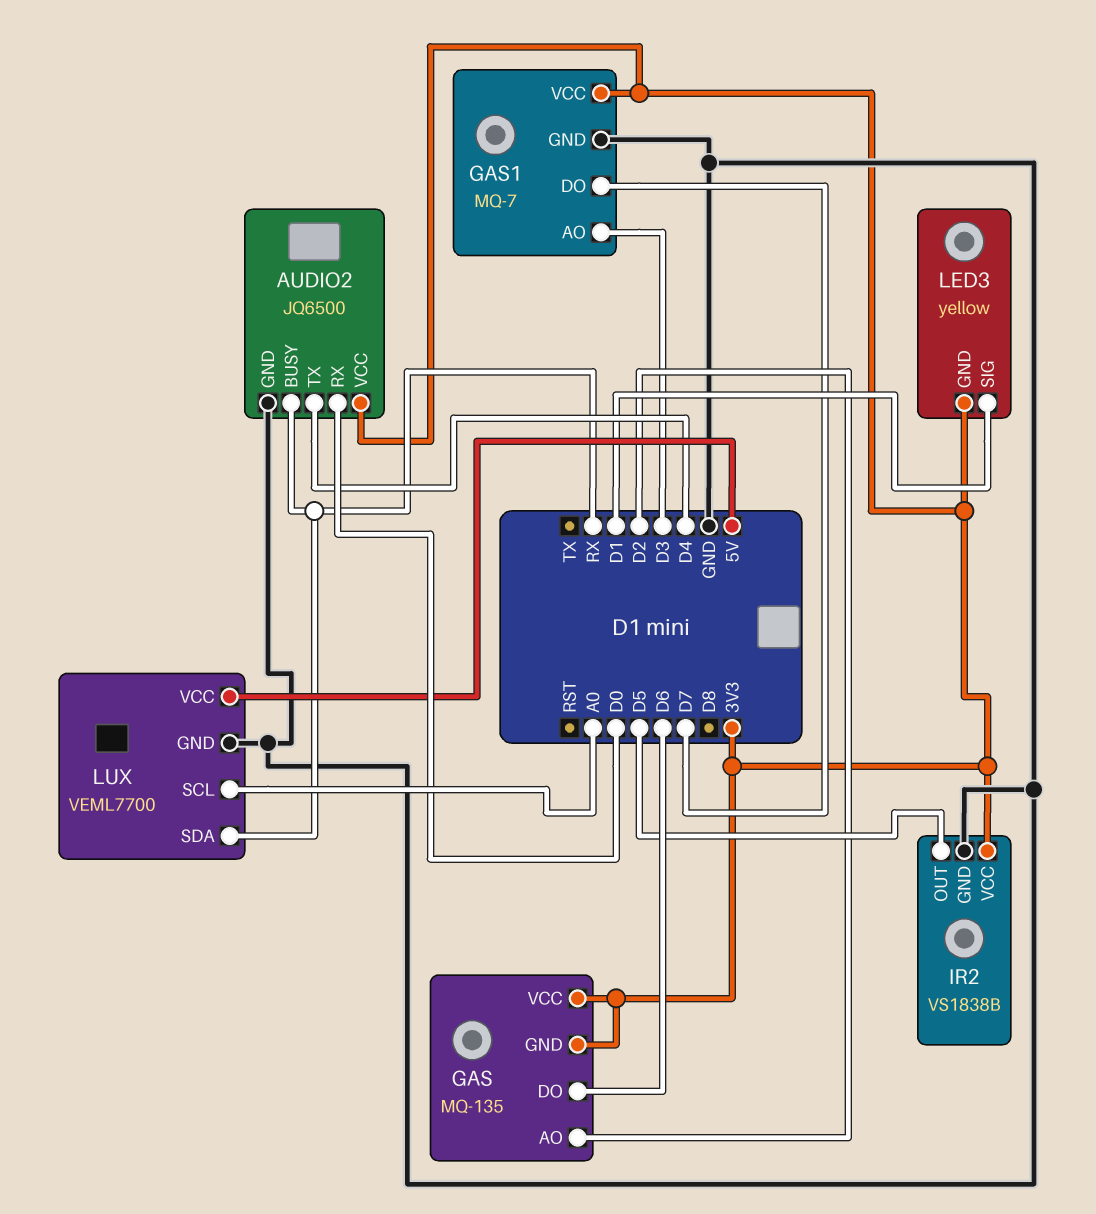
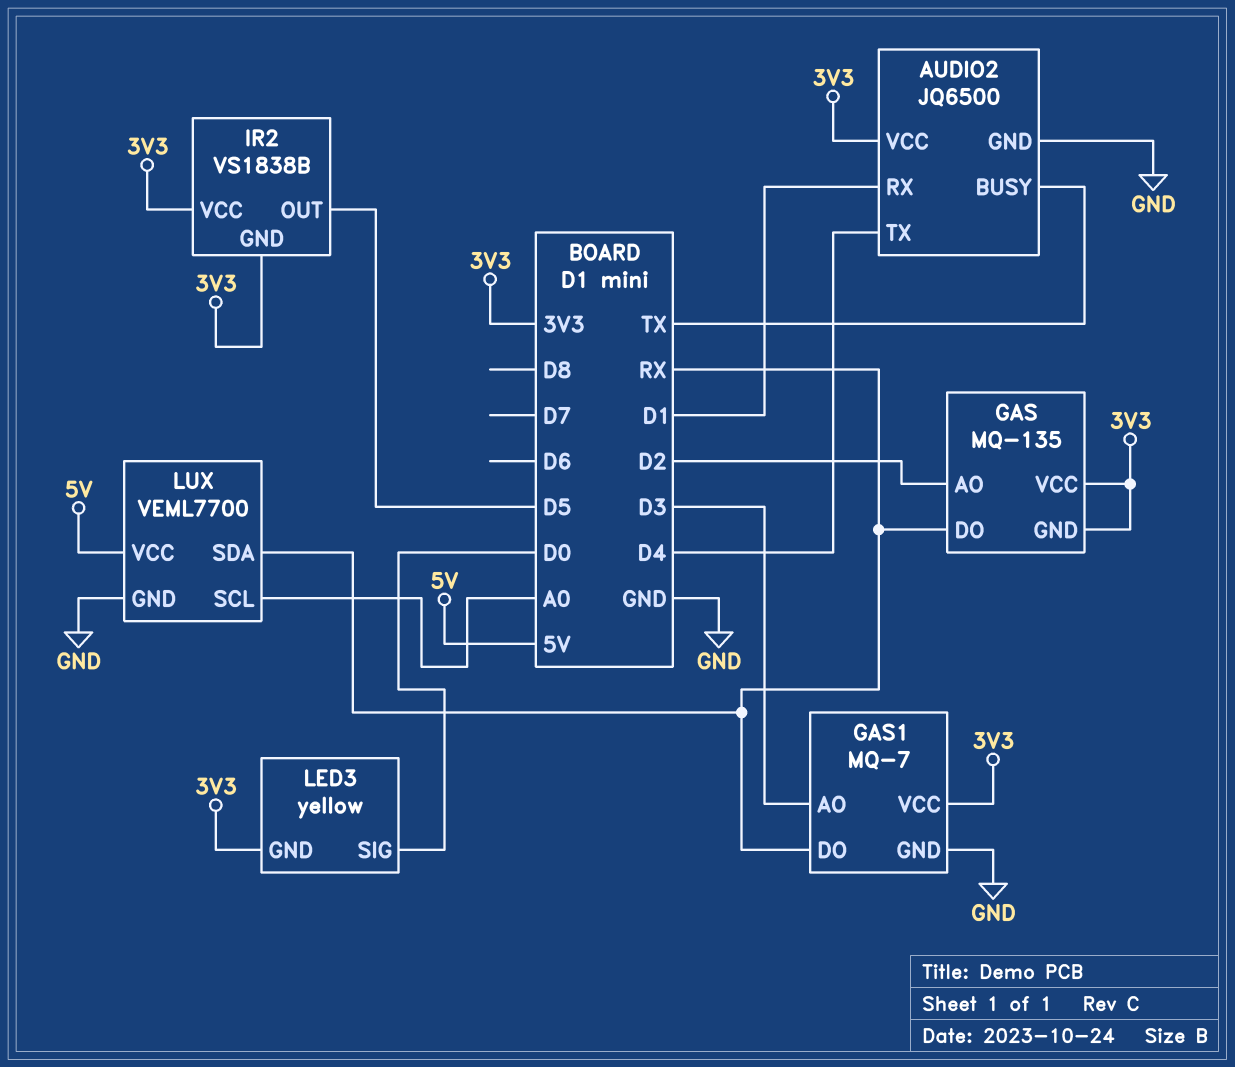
AUDIO2 pin BUSY: RX -> TX
AUDIO2 pin RX: D0 -> D1
GAS pin DO: D6 -> RX
GAS1 pin DO: D7 -> RX
IR2 pin GND: GND -> 3V3
LED3 pin SIG: D1 -> D0

